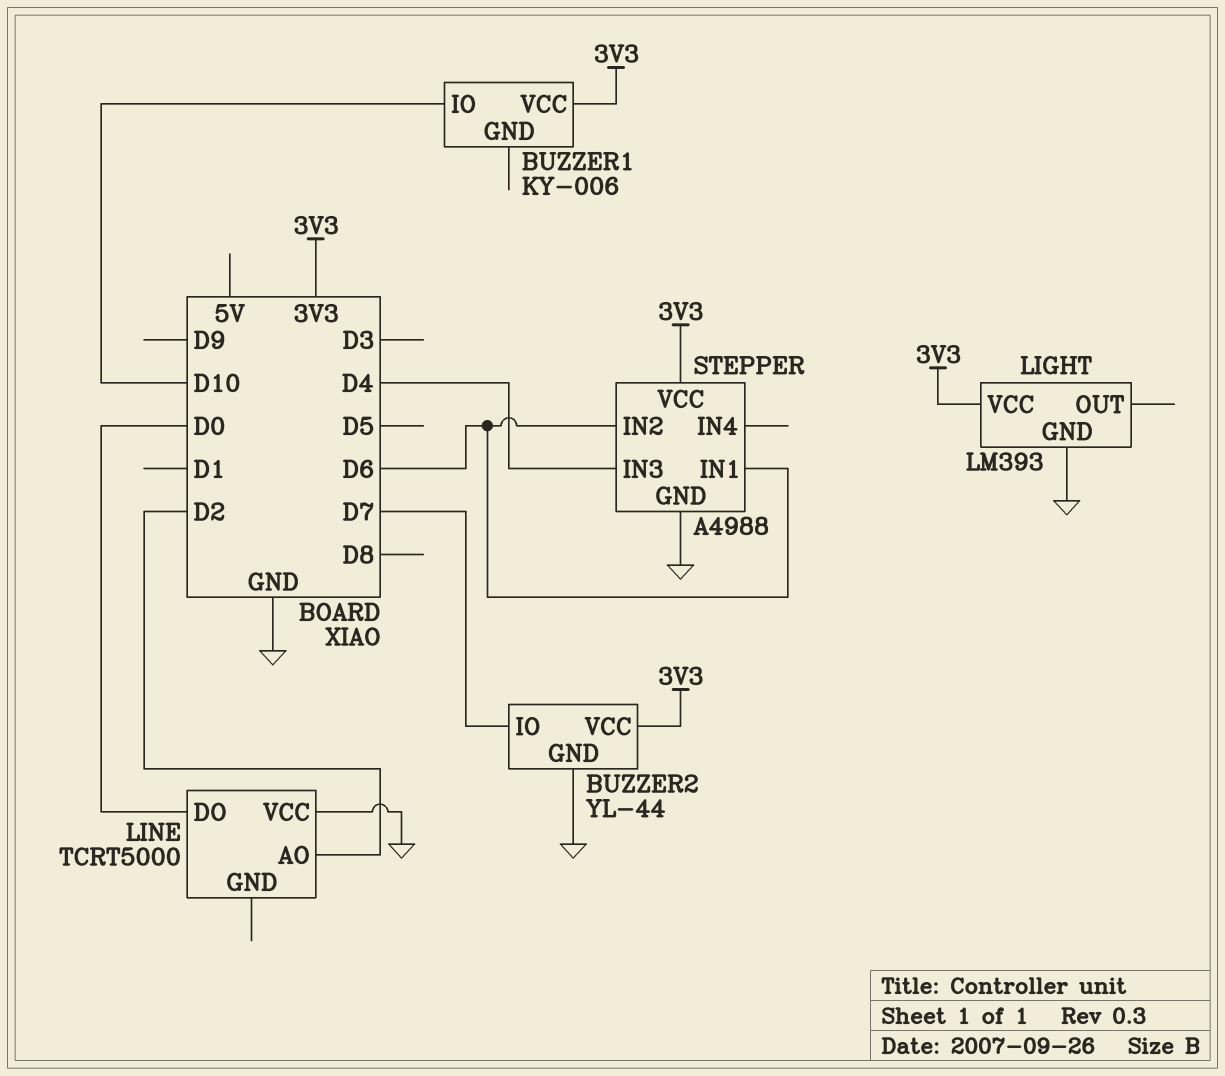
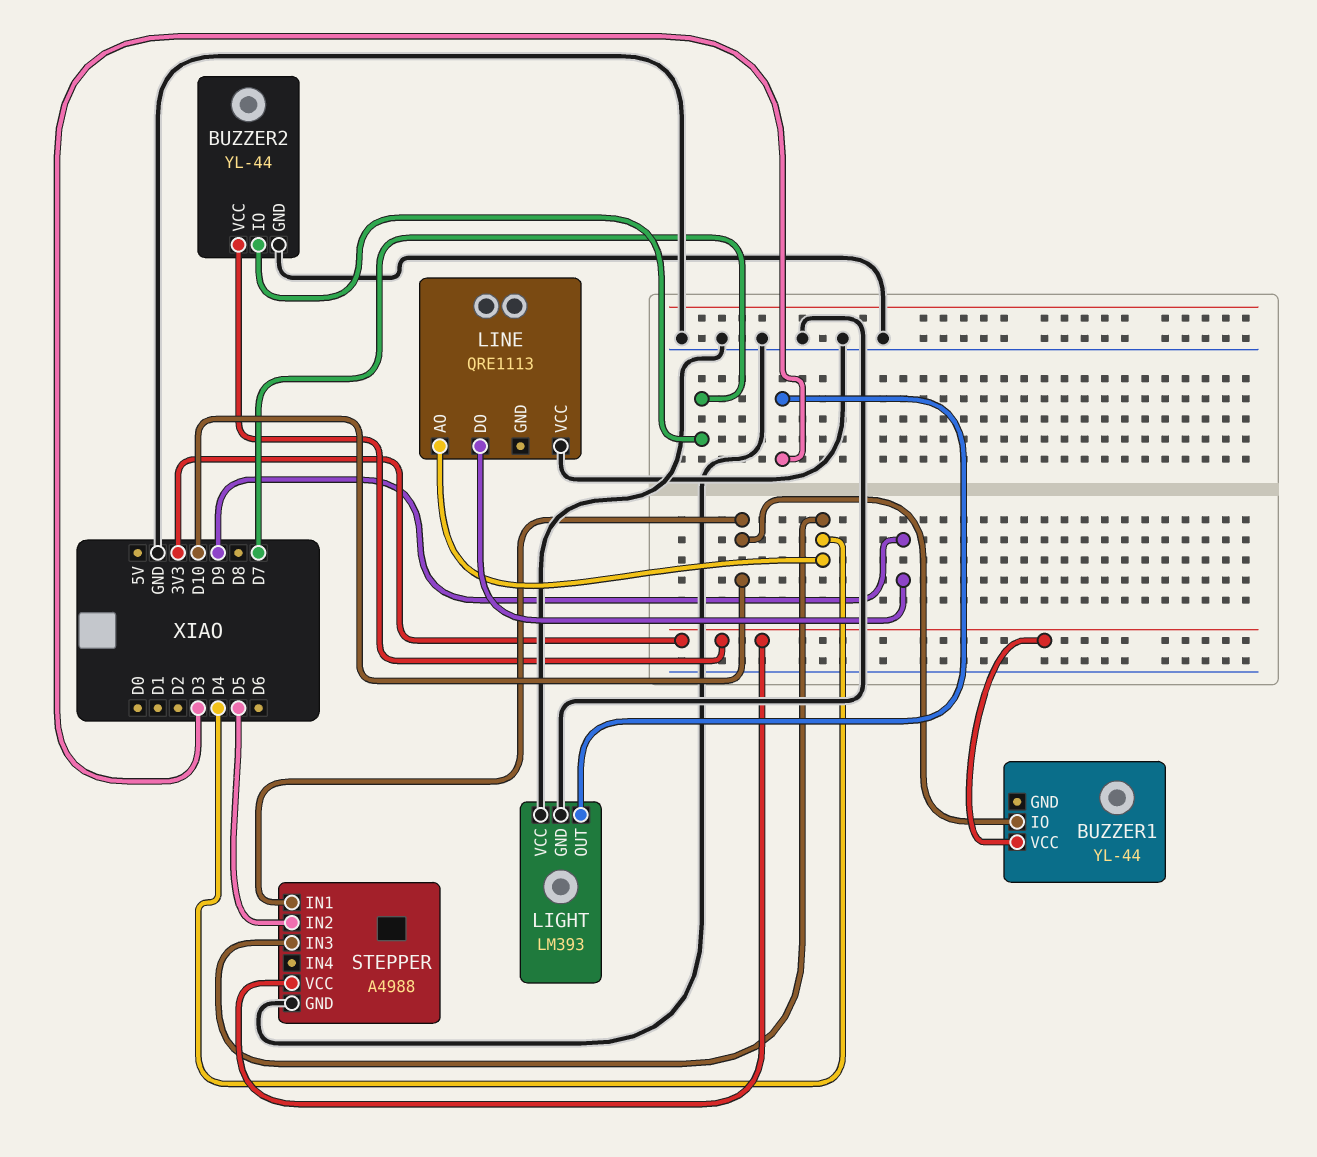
BUZZER1: KY-006 -> YL-44
LIGHT pin OUT: none -> D3
LIGHT pin VCC: 3V3 -> GND
LINE: TCRT5000 -> QRE1113
LINE pin AO: D2 -> D4
LINE pin DO: D0 -> D9
STEPPER pin IN1: D6 -> D10
STEPPER pin IN2: D6 -> D5

